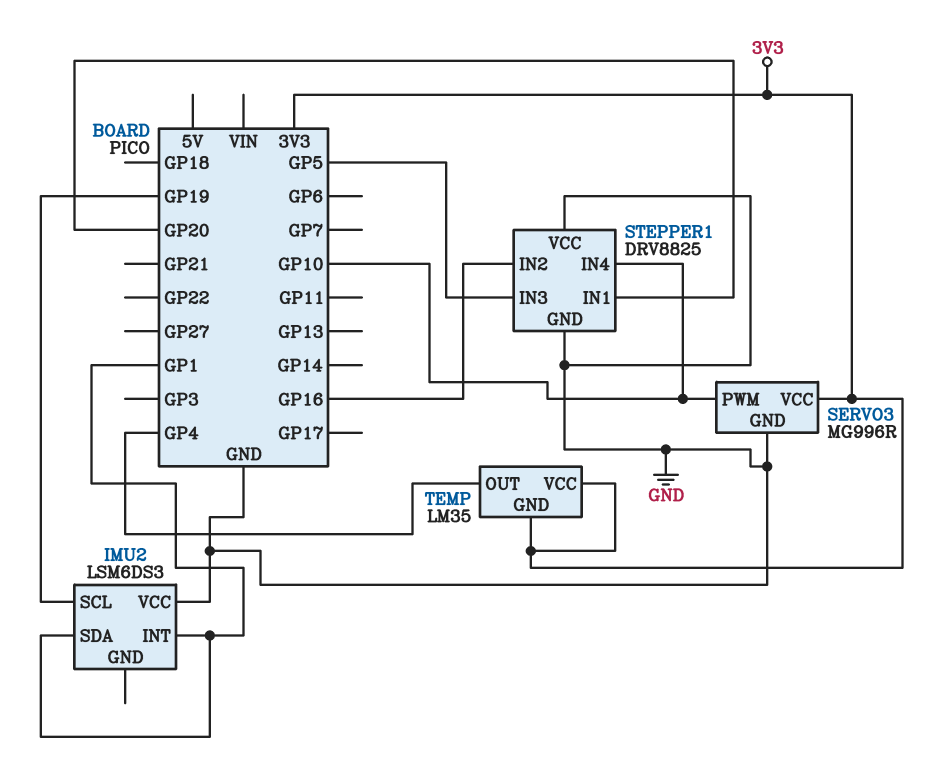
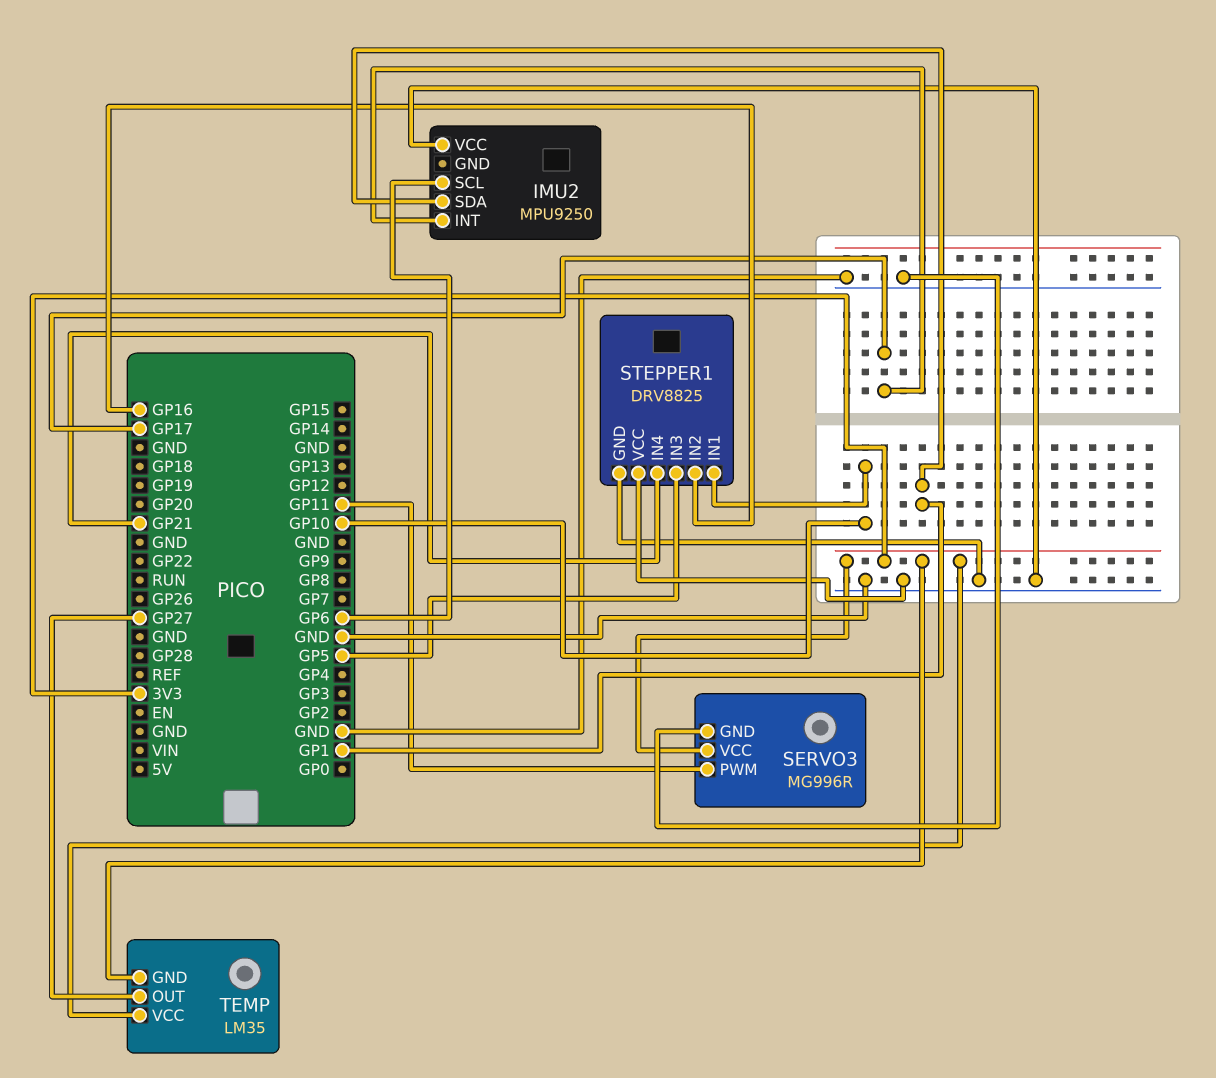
IMU2: LSM6DS3 -> MPU9250
IMU2 pin INT: GP1 -> GP17
IMU2 pin SCL: GP19 -> GP6
SERVO3 pin PWM: GP10 -> GP11
STEPPER1 pin IN1: GP20 -> GP10
STEPPER1 pin IN4: GP10 -> GP21
TEMP pin OUT: GP4 -> GP27

